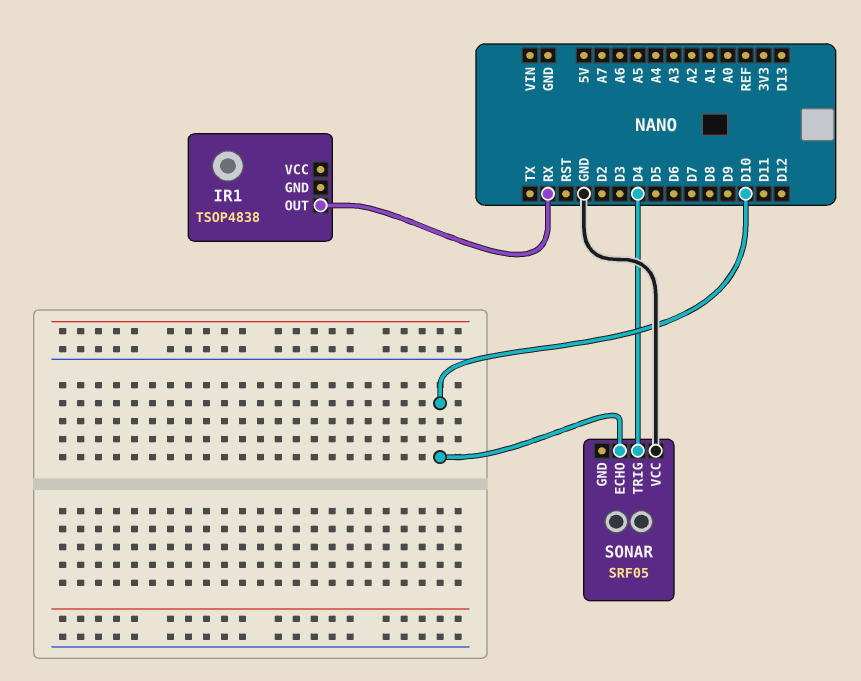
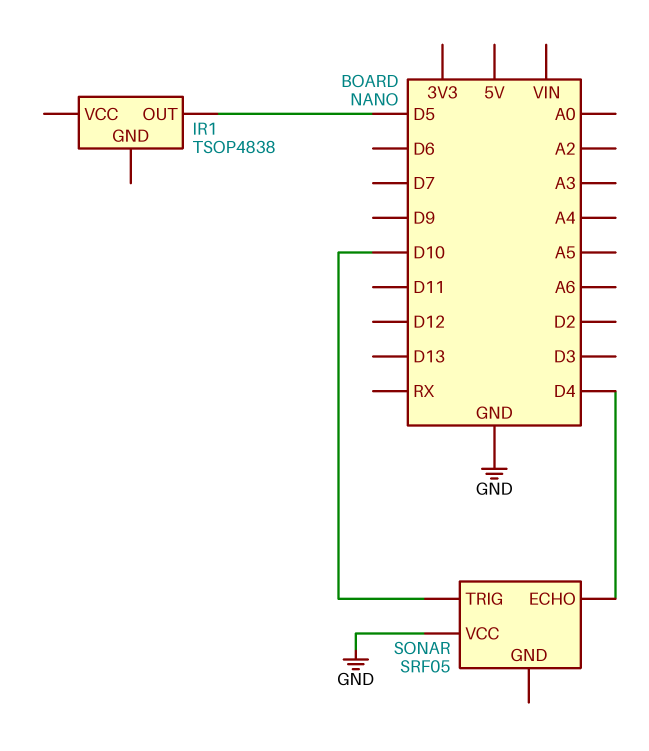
IR1 pin OUT: RX -> D5
SONAR pin ECHO: D10 -> D4
SONAR pin TRIG: D4 -> D10

